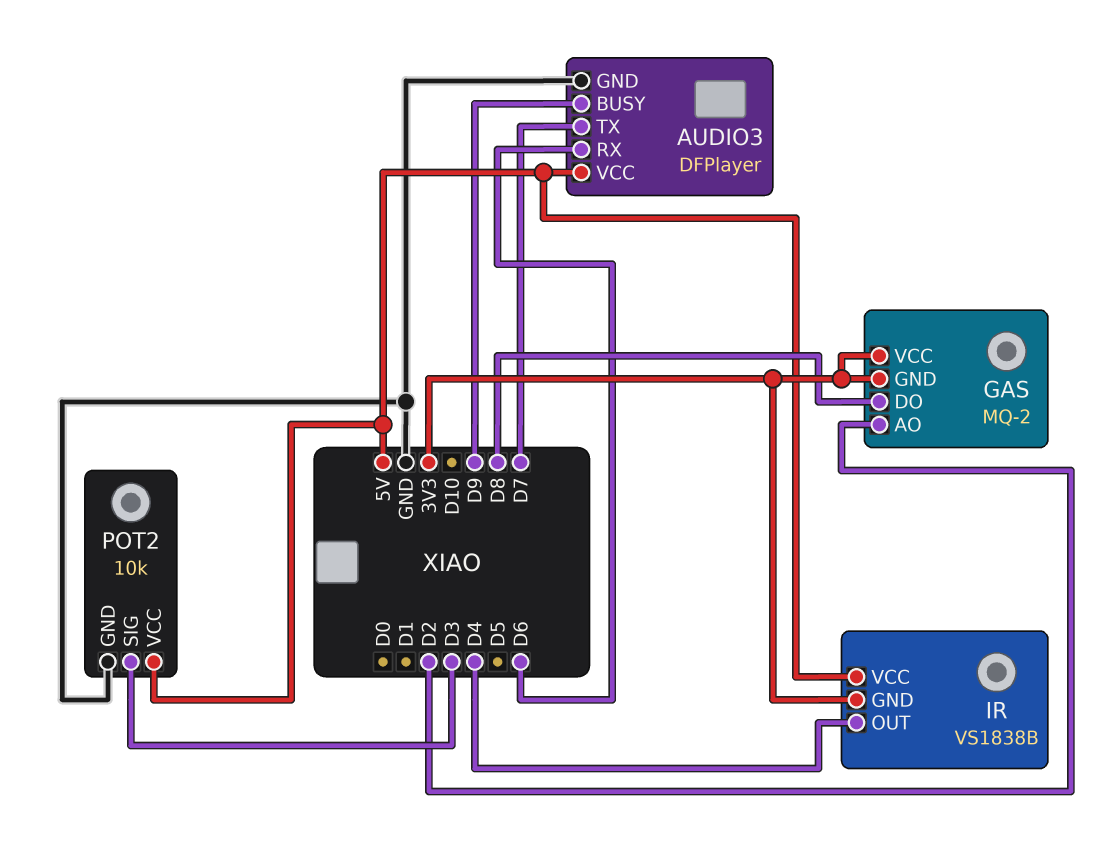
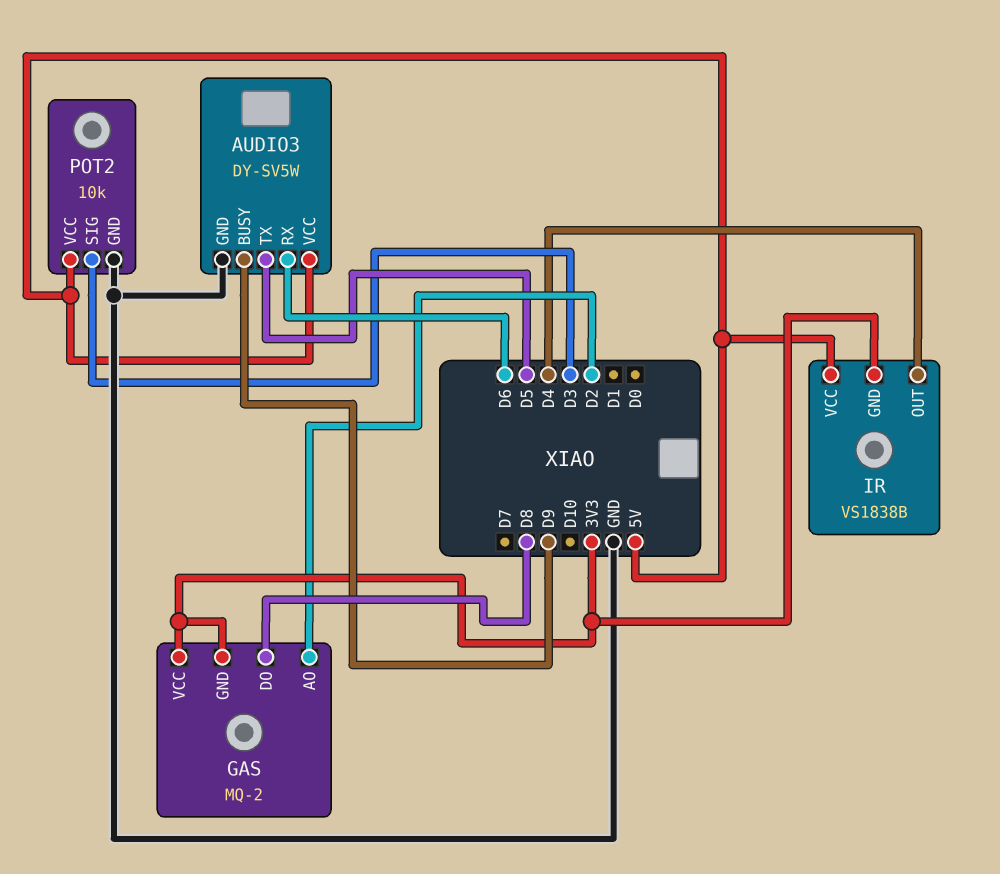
AUDIO3: DFPlayer -> DY-SV5W
AUDIO3 pin TX: D7 -> D5

